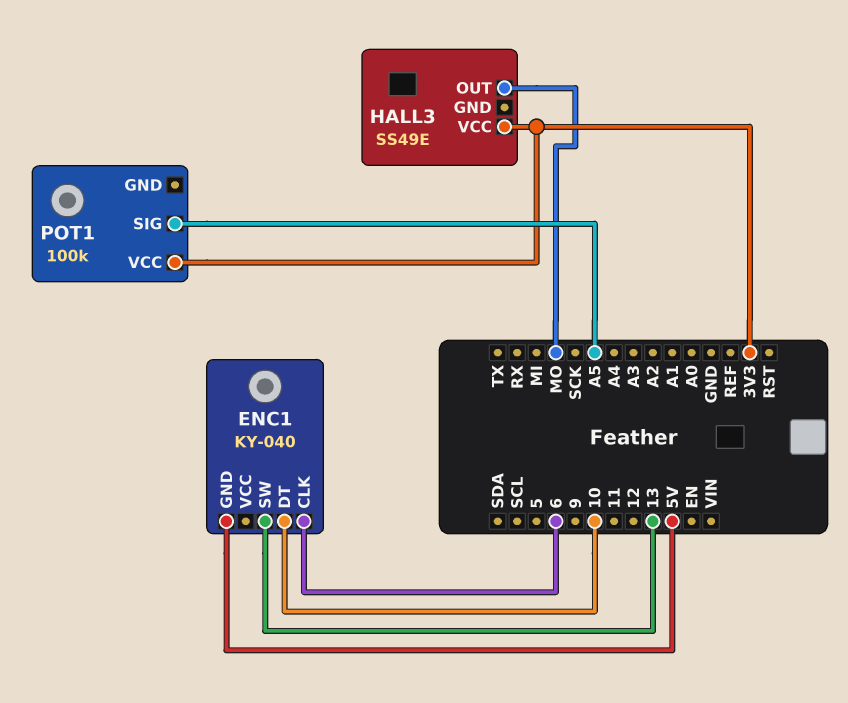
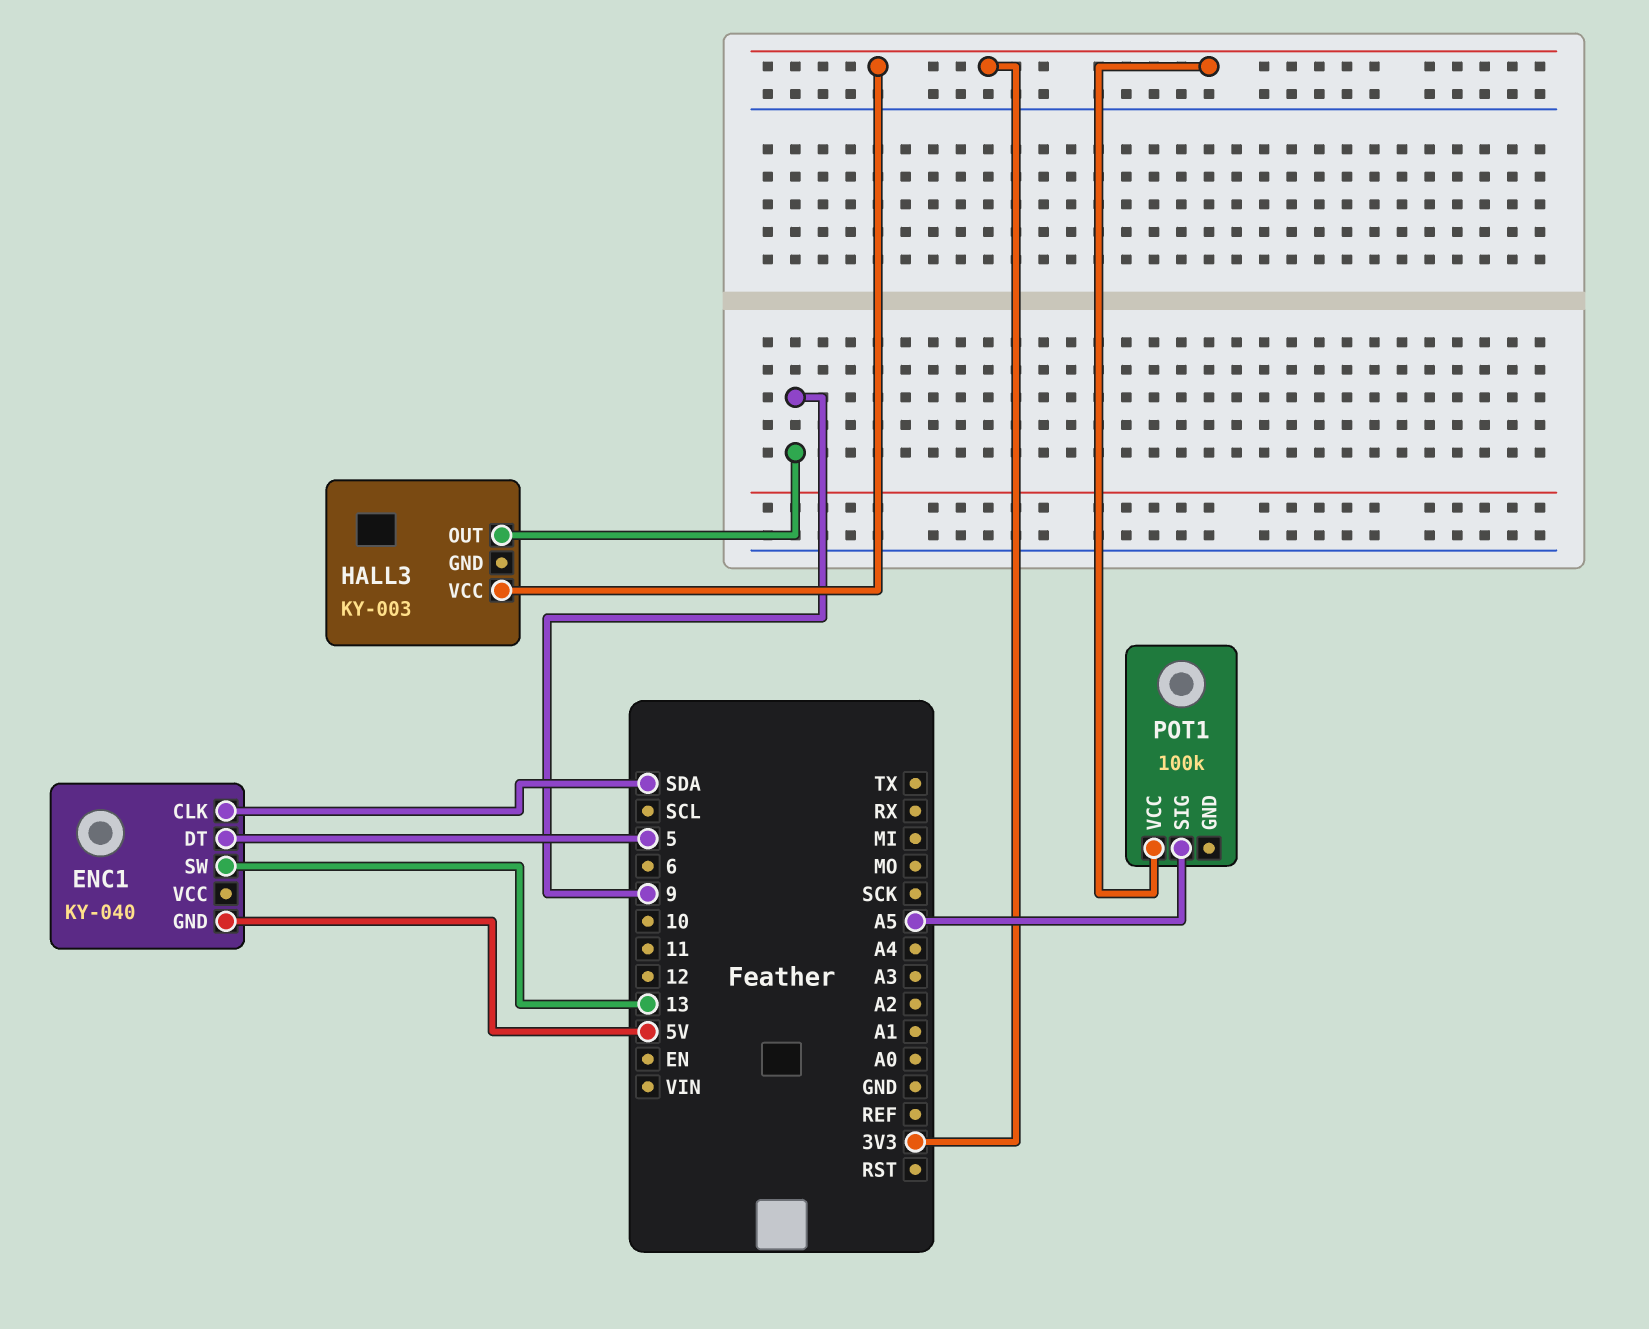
ENC1 pin CLK: 6 -> SDA
ENC1 pin DT: 10 -> 5
HALL3: SS49E -> KY-003
HALL3 pin OUT: MO -> 9

